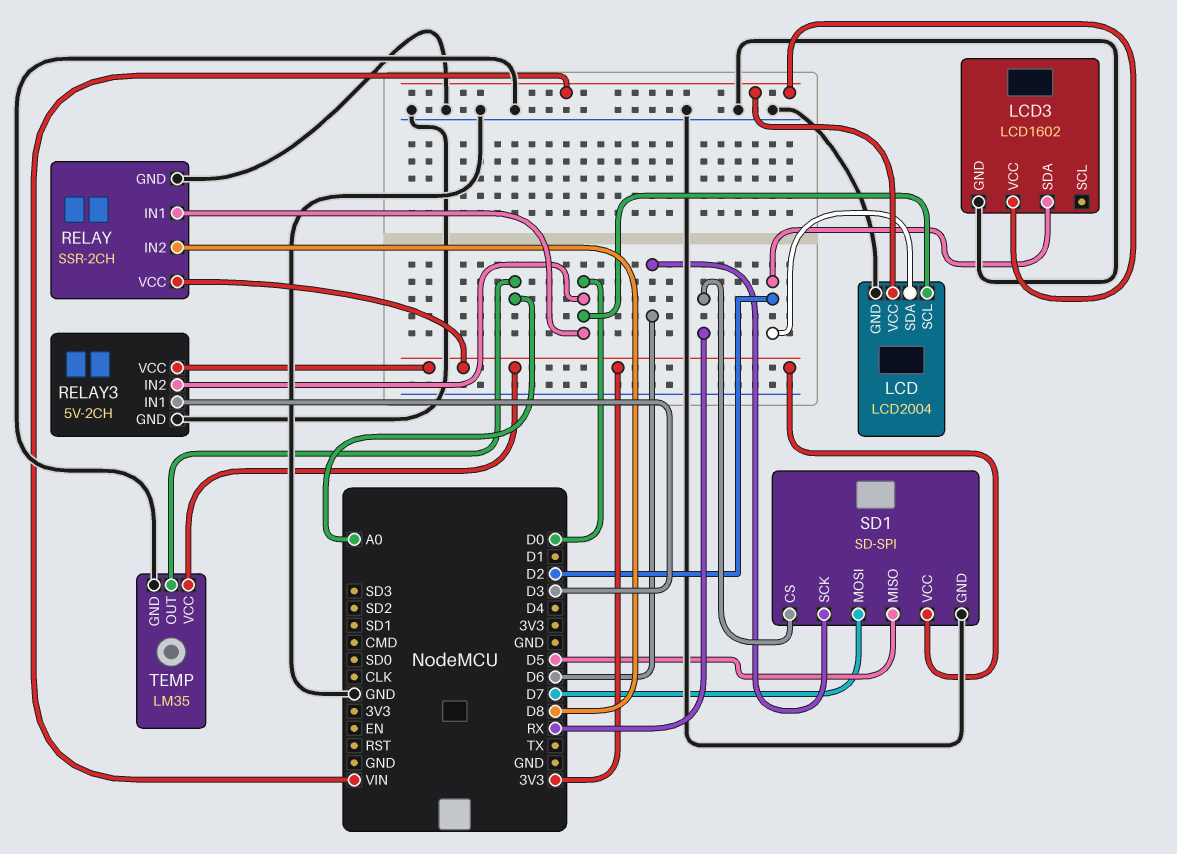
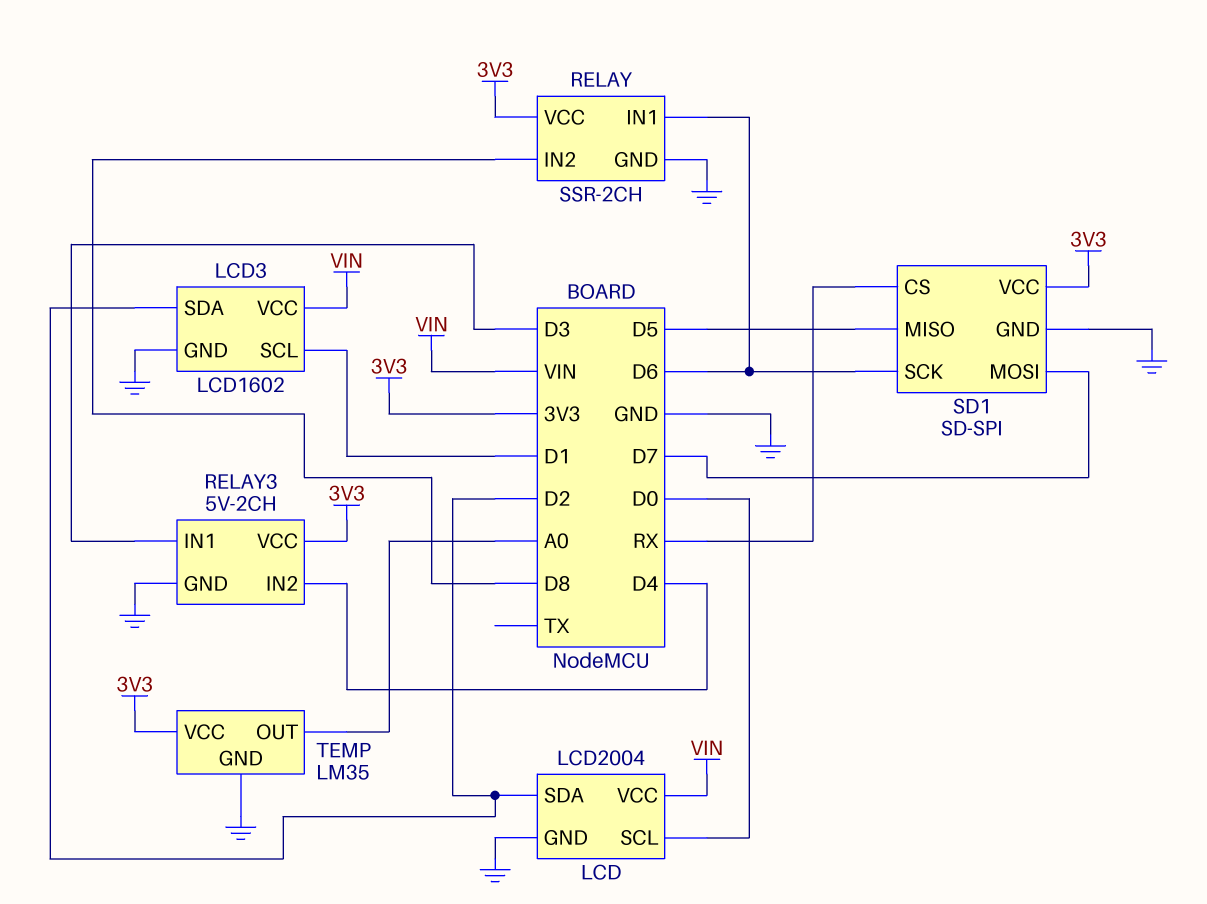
LCD3 pin SCL: none -> D1
RELAY pin IN1: D0 -> D6
RELAY3 pin IN2: D0 -> D4

